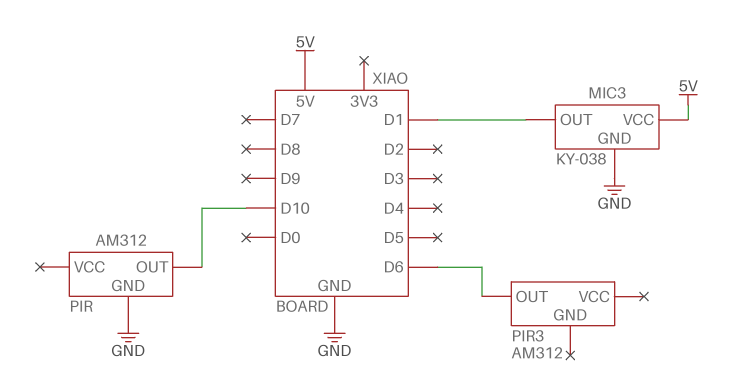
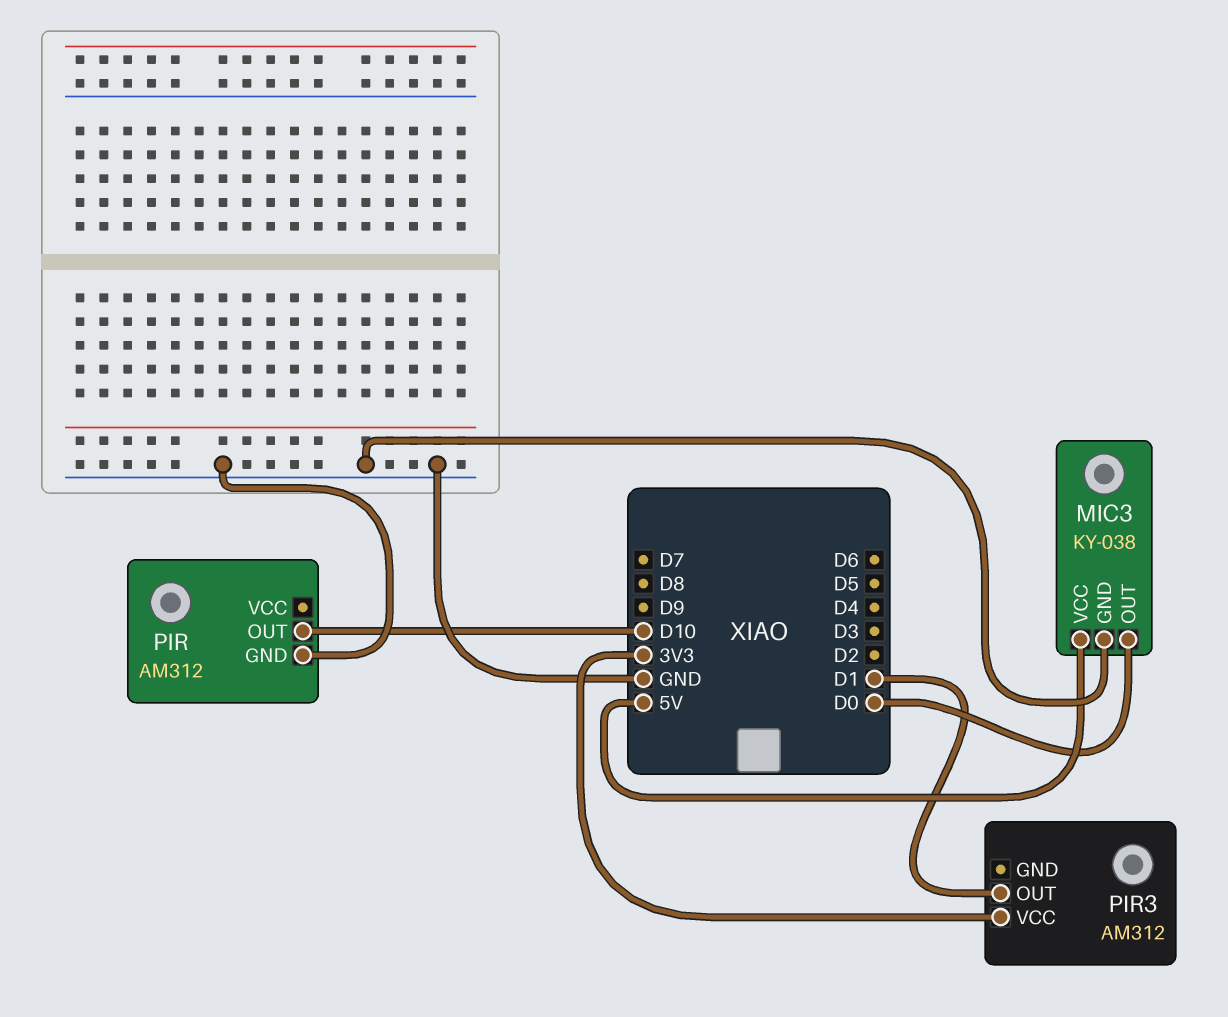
MIC3 pin OUT: D1 -> D0
PIR3 pin OUT: D6 -> D1
PIR3 pin VCC: none -> 3V3

